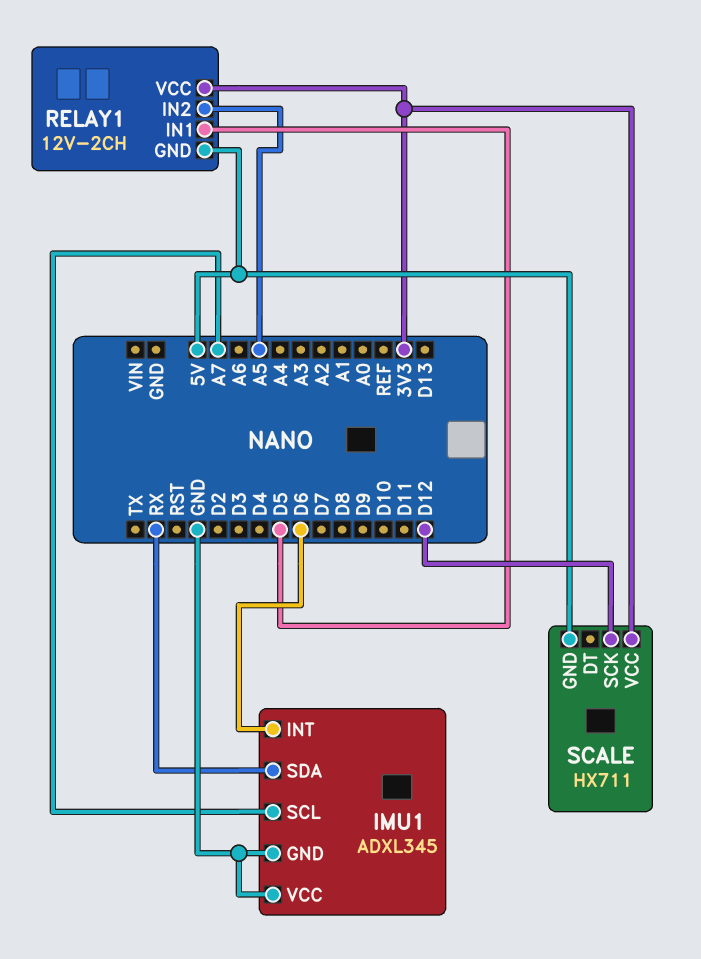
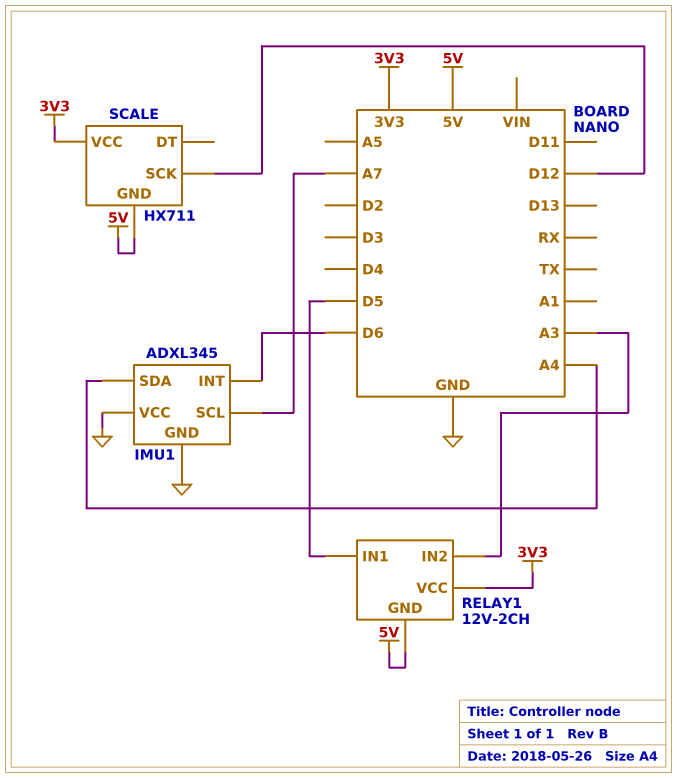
IMU1 pin SDA: RX -> A4
RELAY1 pin IN2: A5 -> A3

